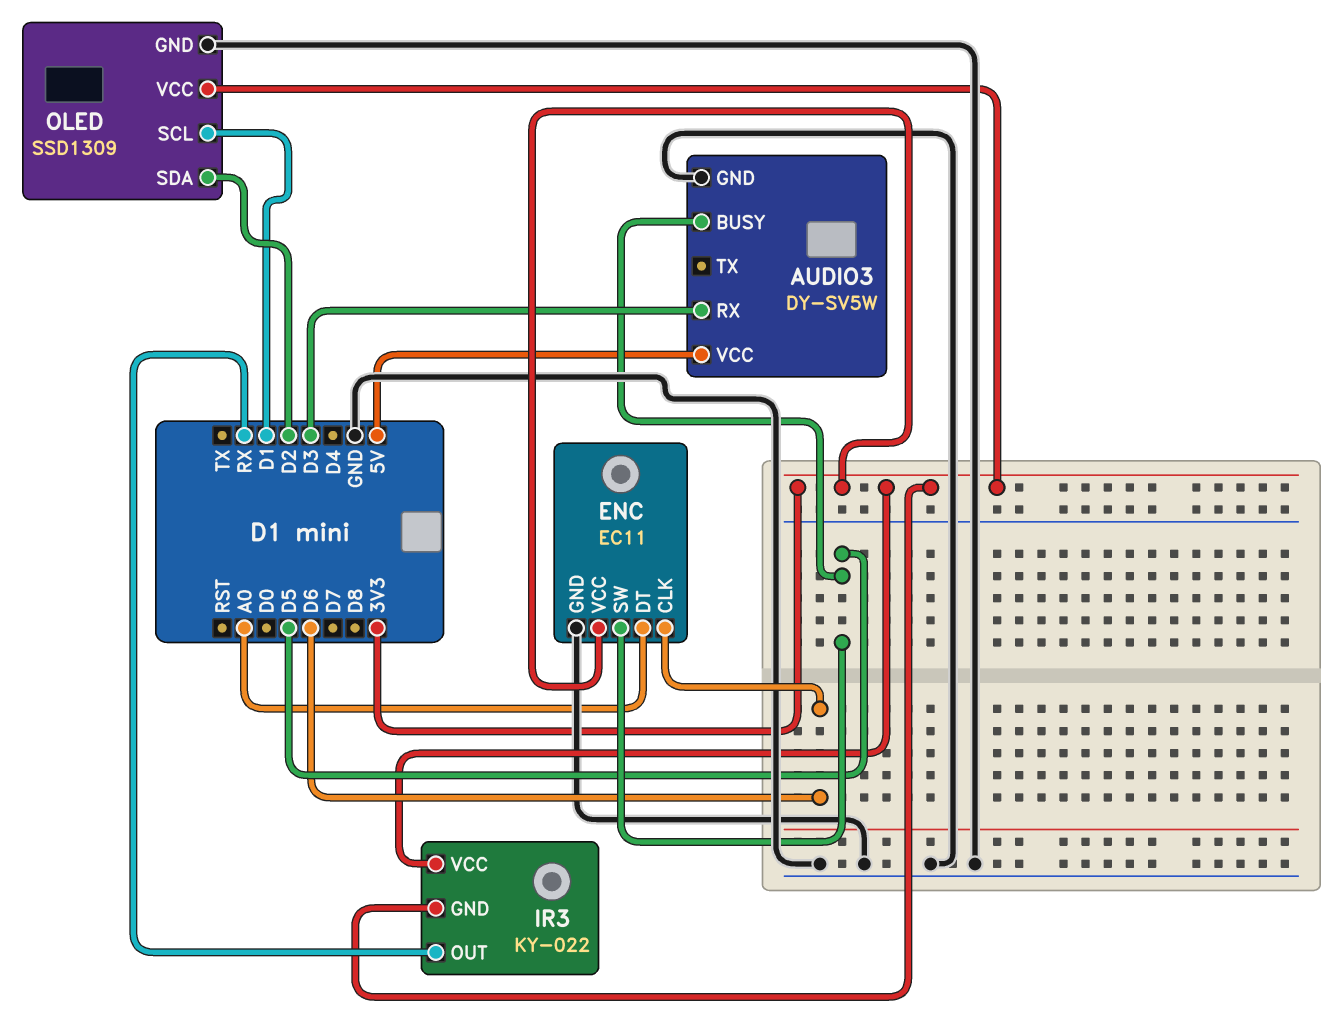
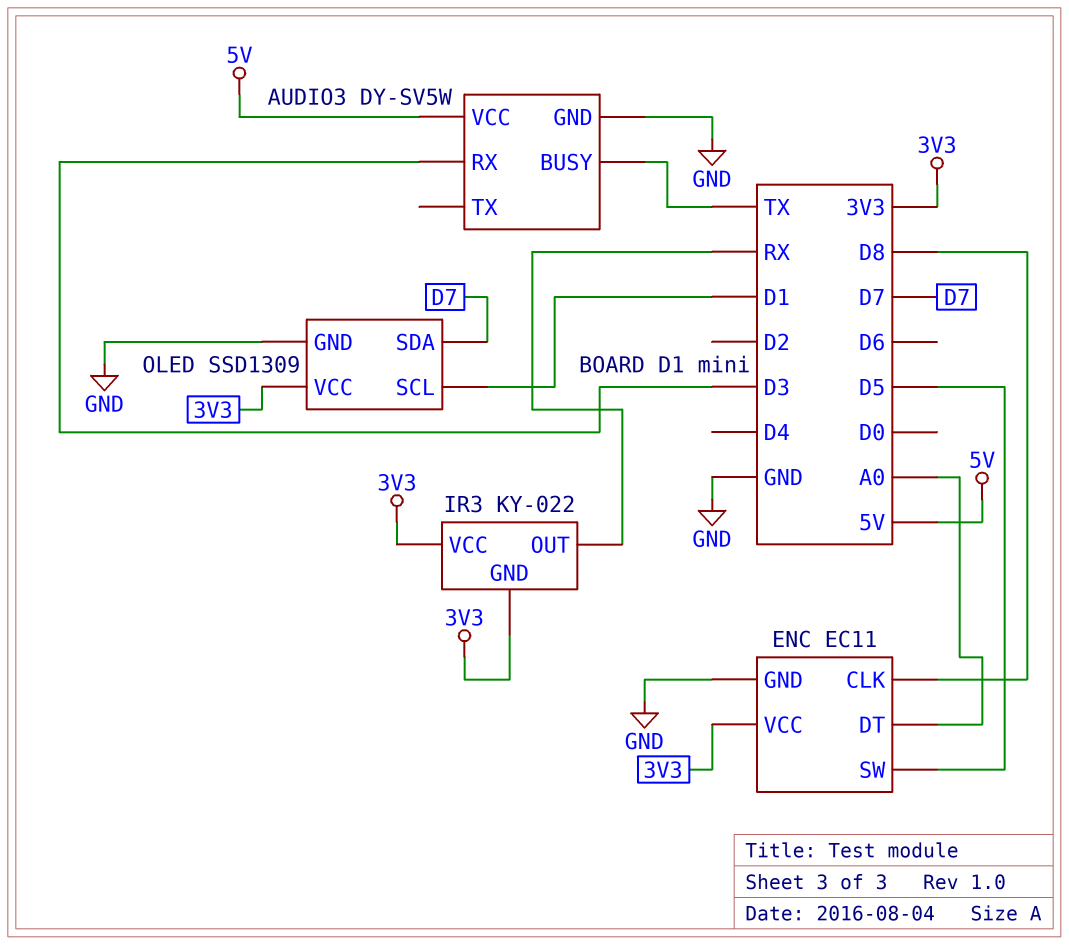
AUDIO3 pin BUSY: D5 -> TX
ENC pin CLK: D6 -> D8
OLED pin SDA: D2 -> D7

